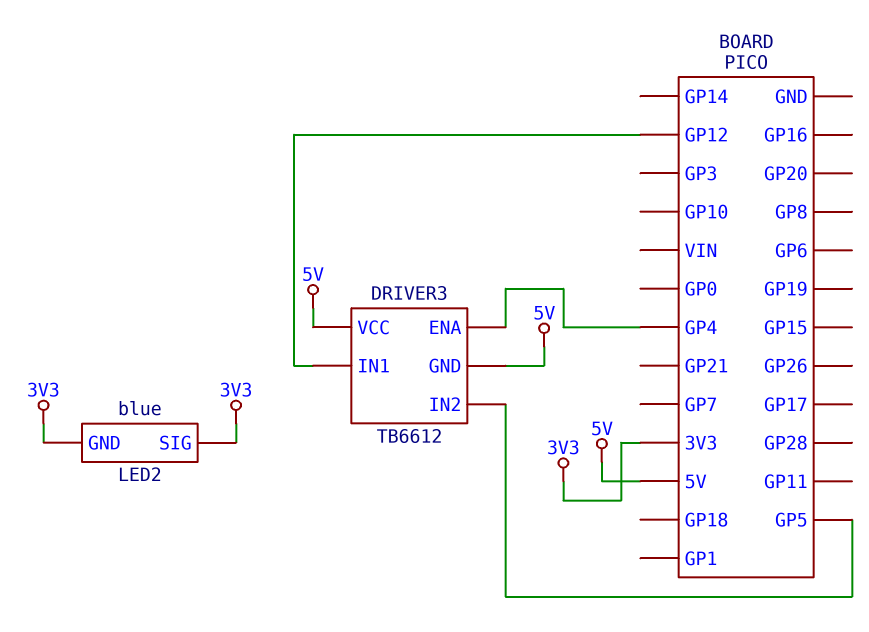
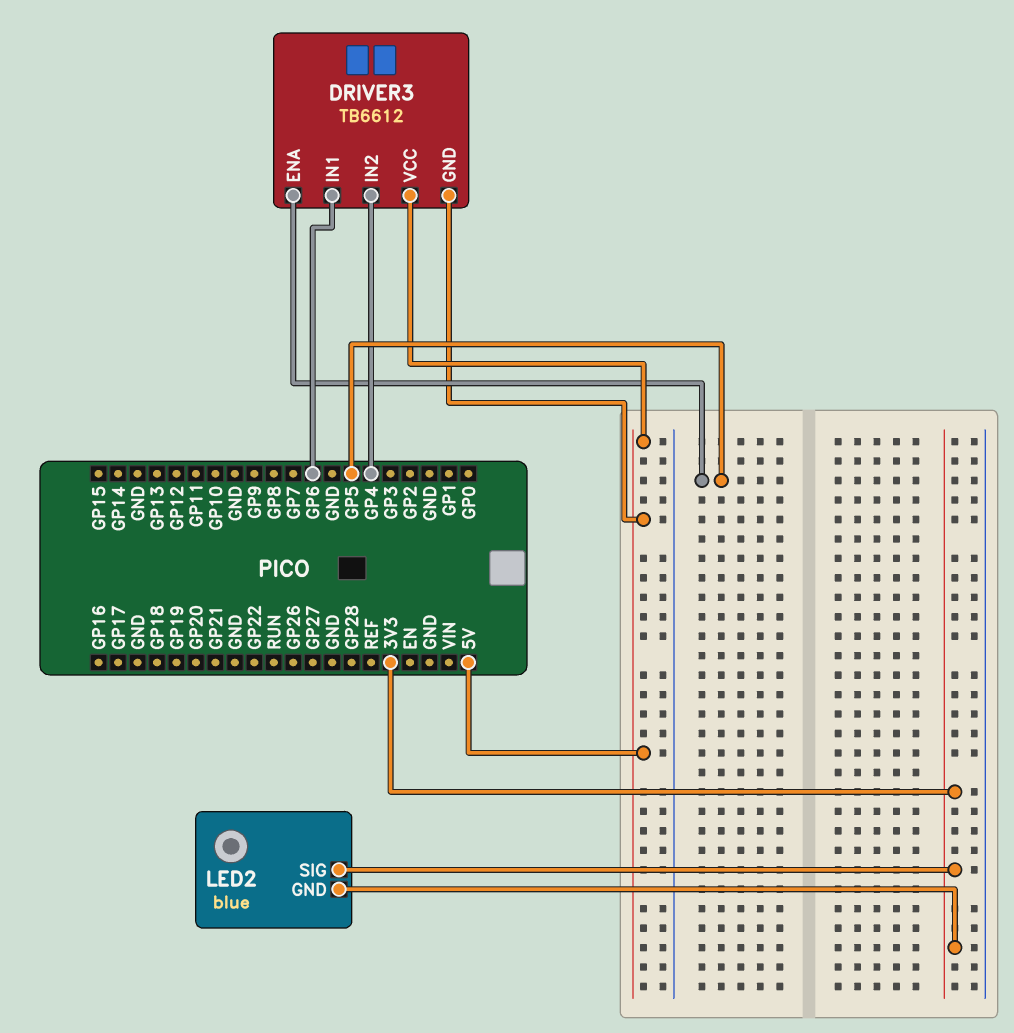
DRIVER3 pin ENA: GP4 -> GP5
DRIVER3 pin IN1: GP12 -> GP6
DRIVER3 pin IN2: GP5 -> GP4

